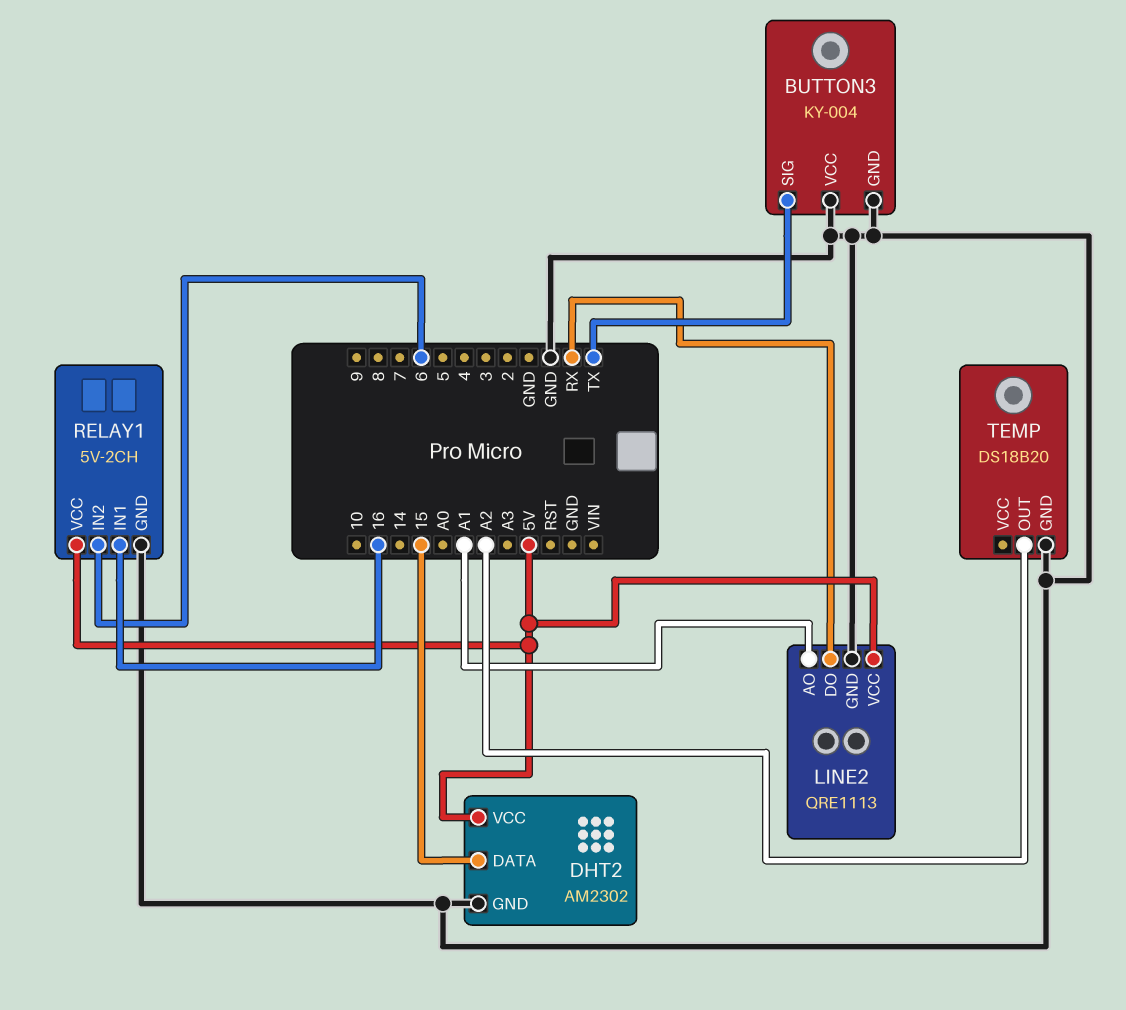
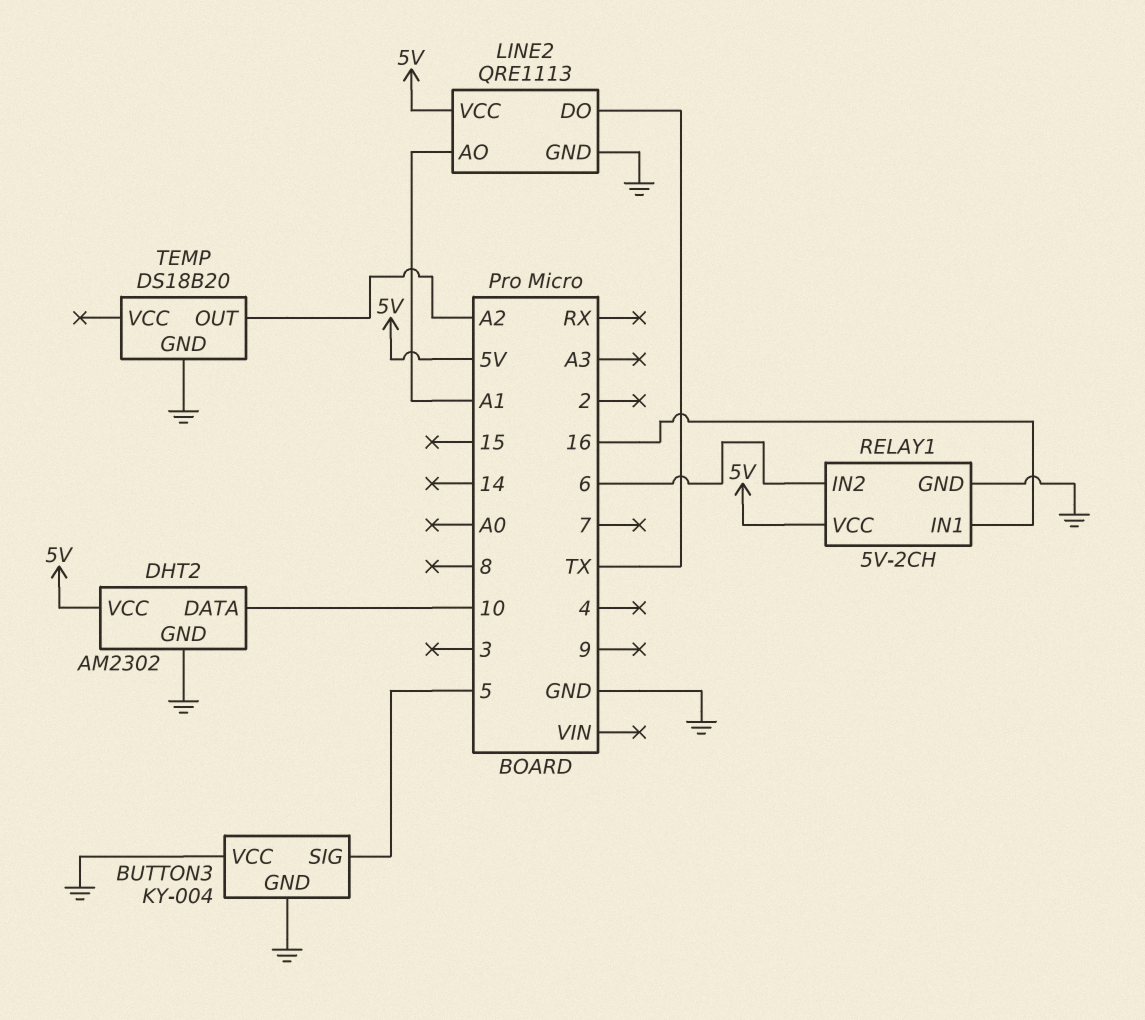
BUTTON3 pin SIG: TX -> 5
DHT2 pin DATA: 15 -> 10
LINE2 pin DO: RX -> TX

